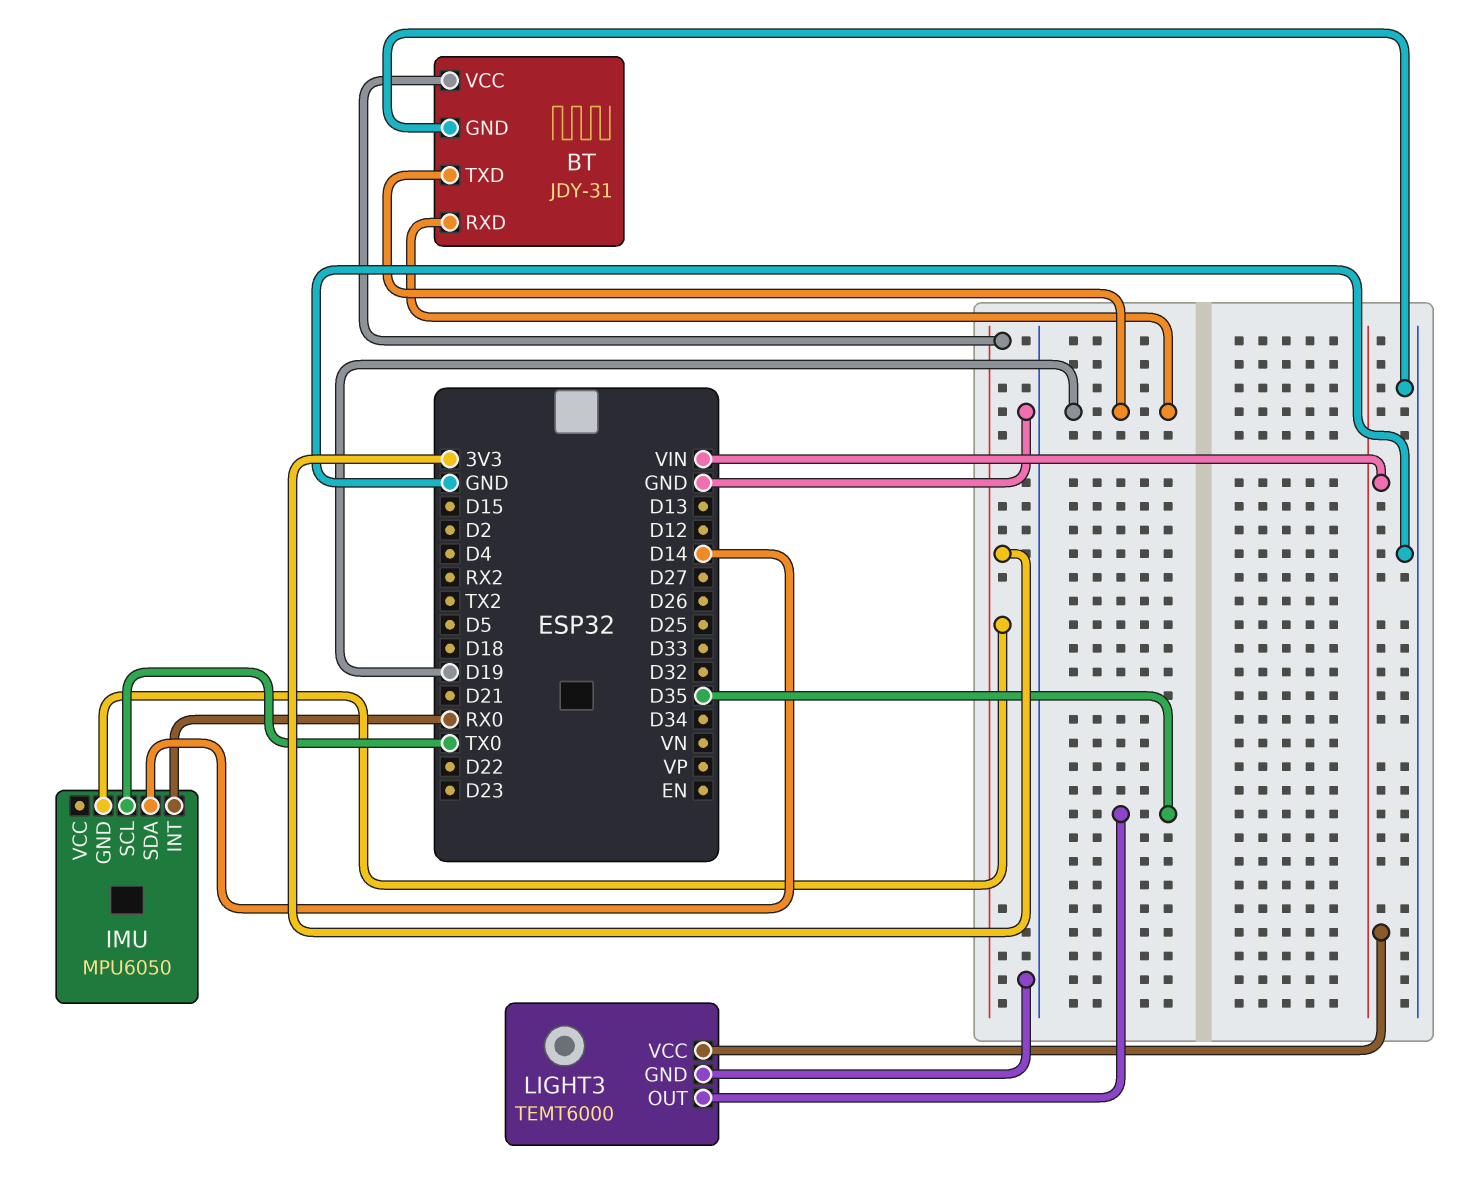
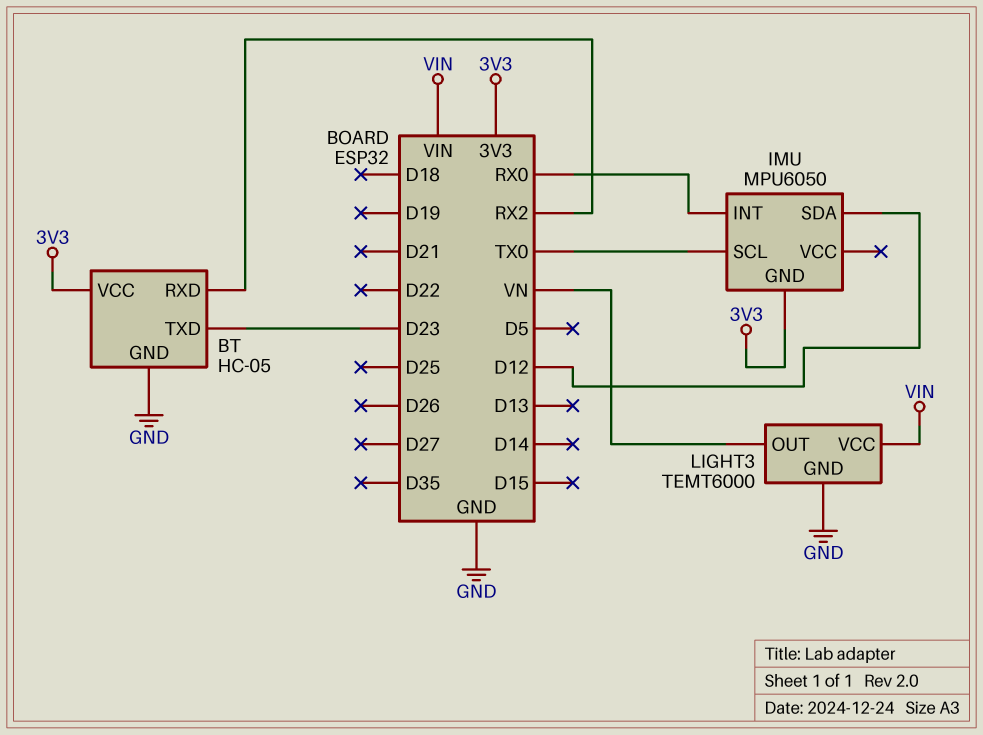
BT: JDY-31 -> HC-05
BT pin RXD: D19 -> RX2
BT pin TXD: D19 -> D23
IMU pin SDA: D14 -> D12
LIGHT3 pin OUT: D35 -> VN

